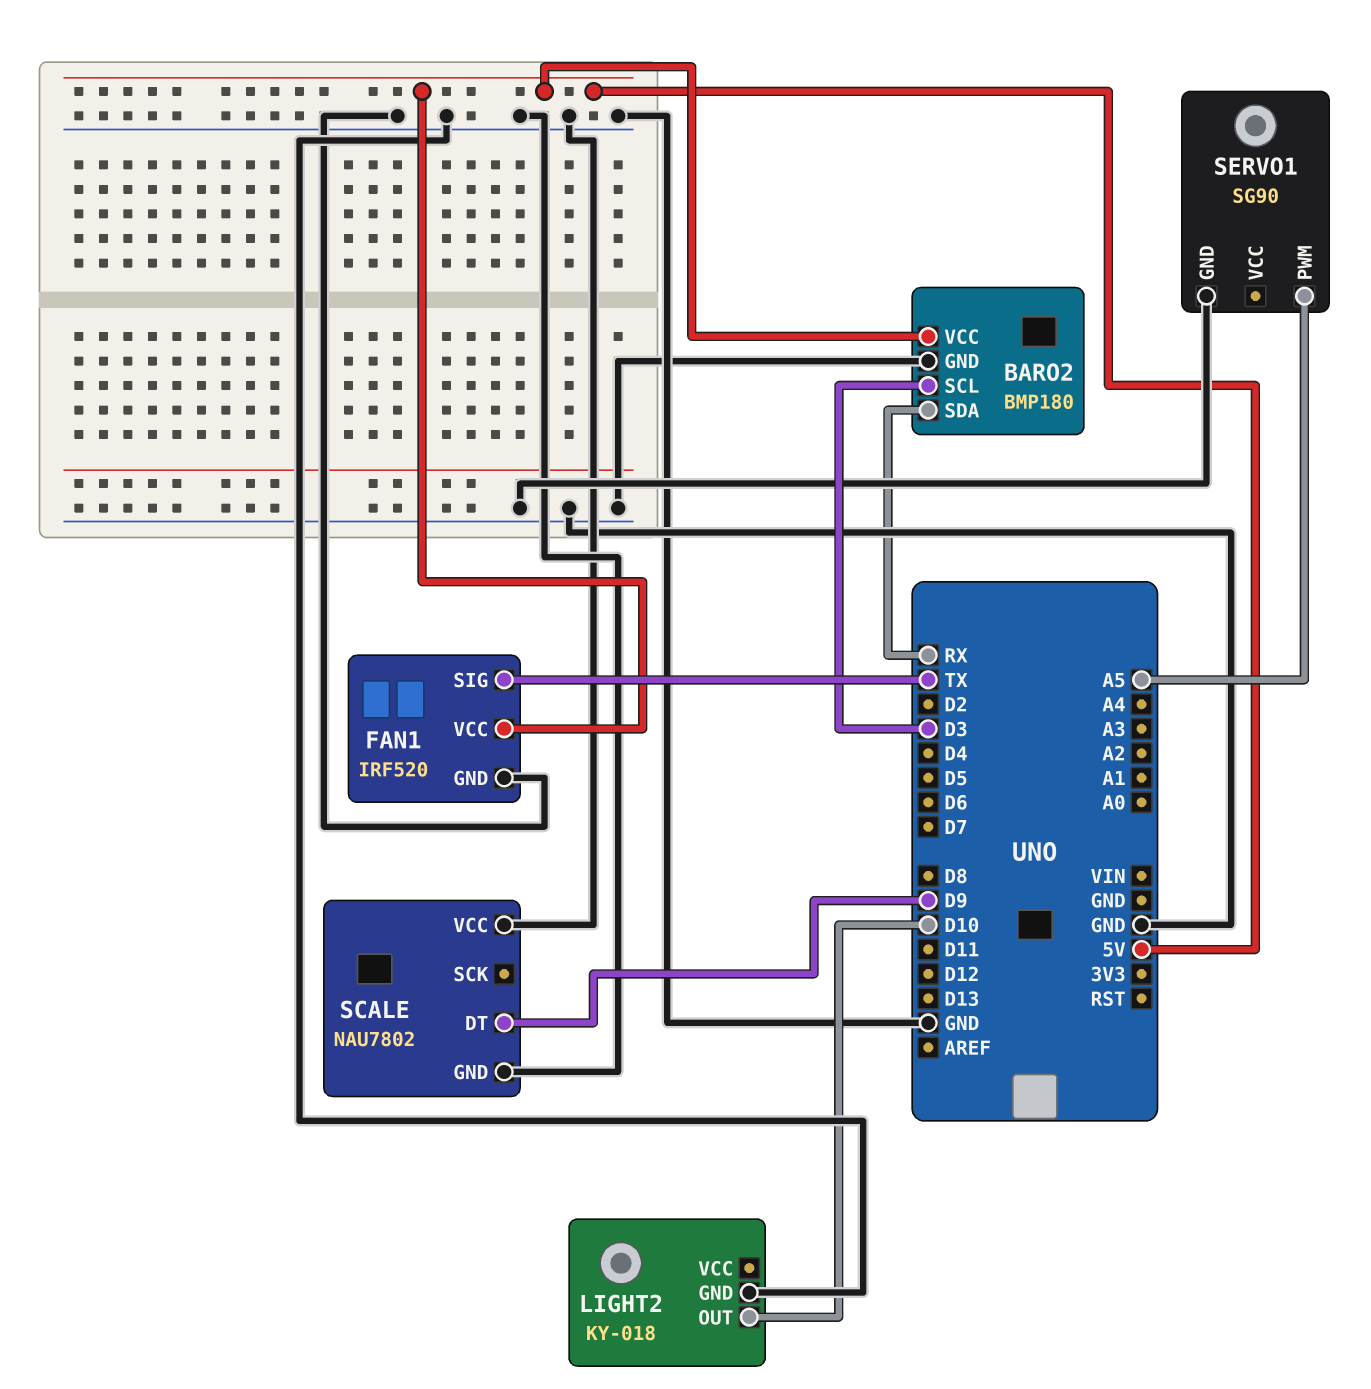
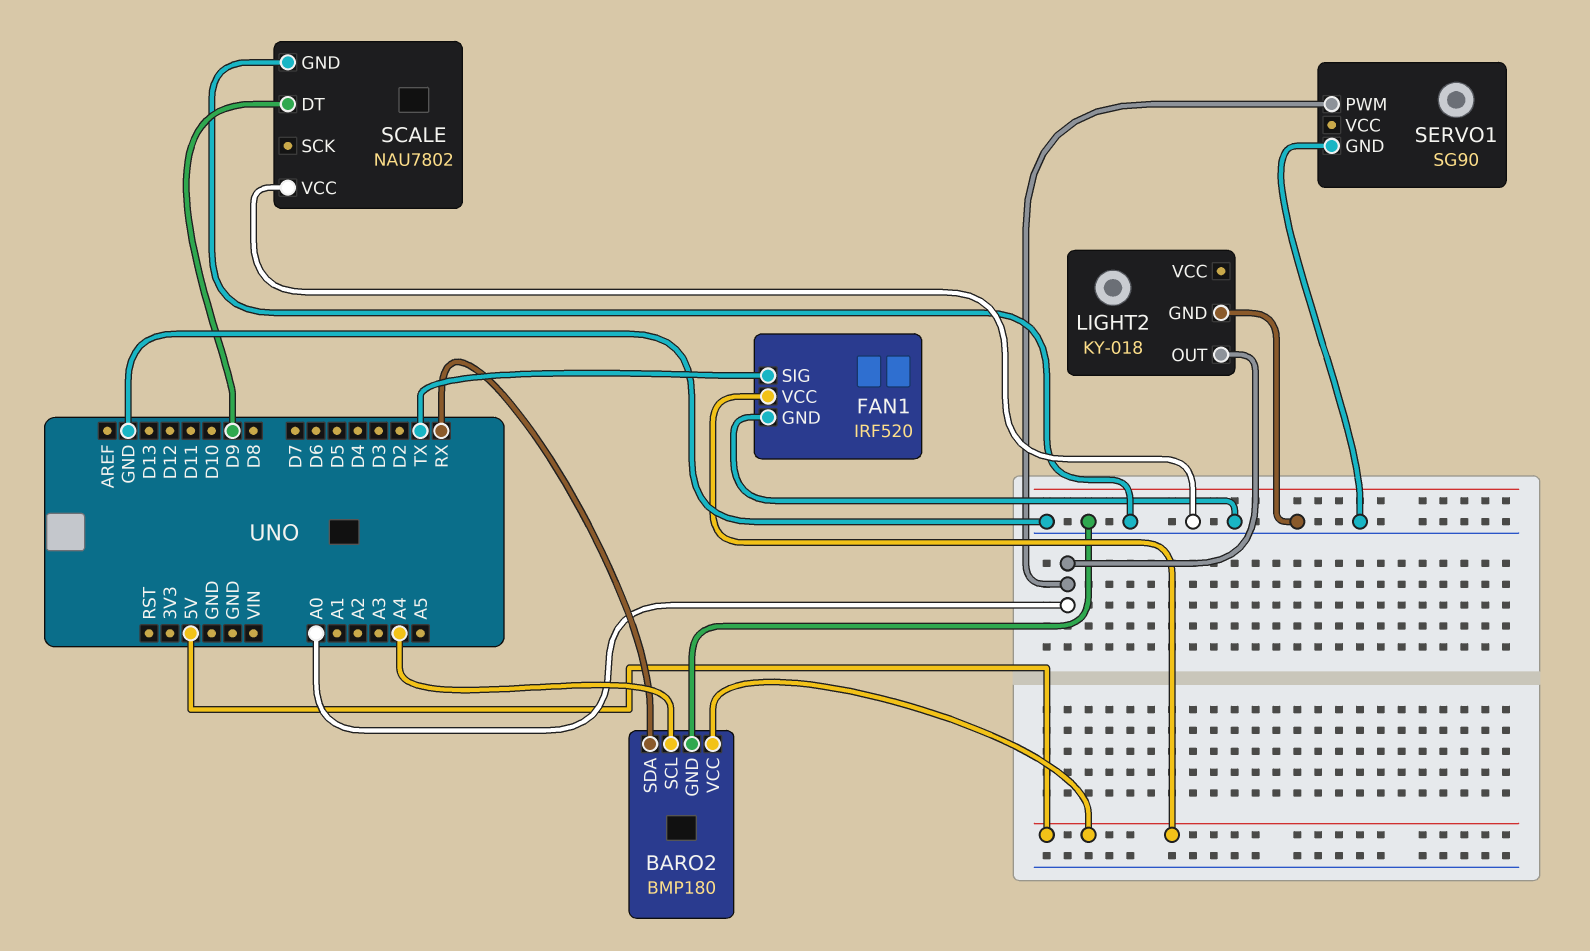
BARO2 pin SCL: D3 -> A4
LIGHT2 pin OUT: D10 -> A0
SERVO1 pin PWM: A5 -> A0

